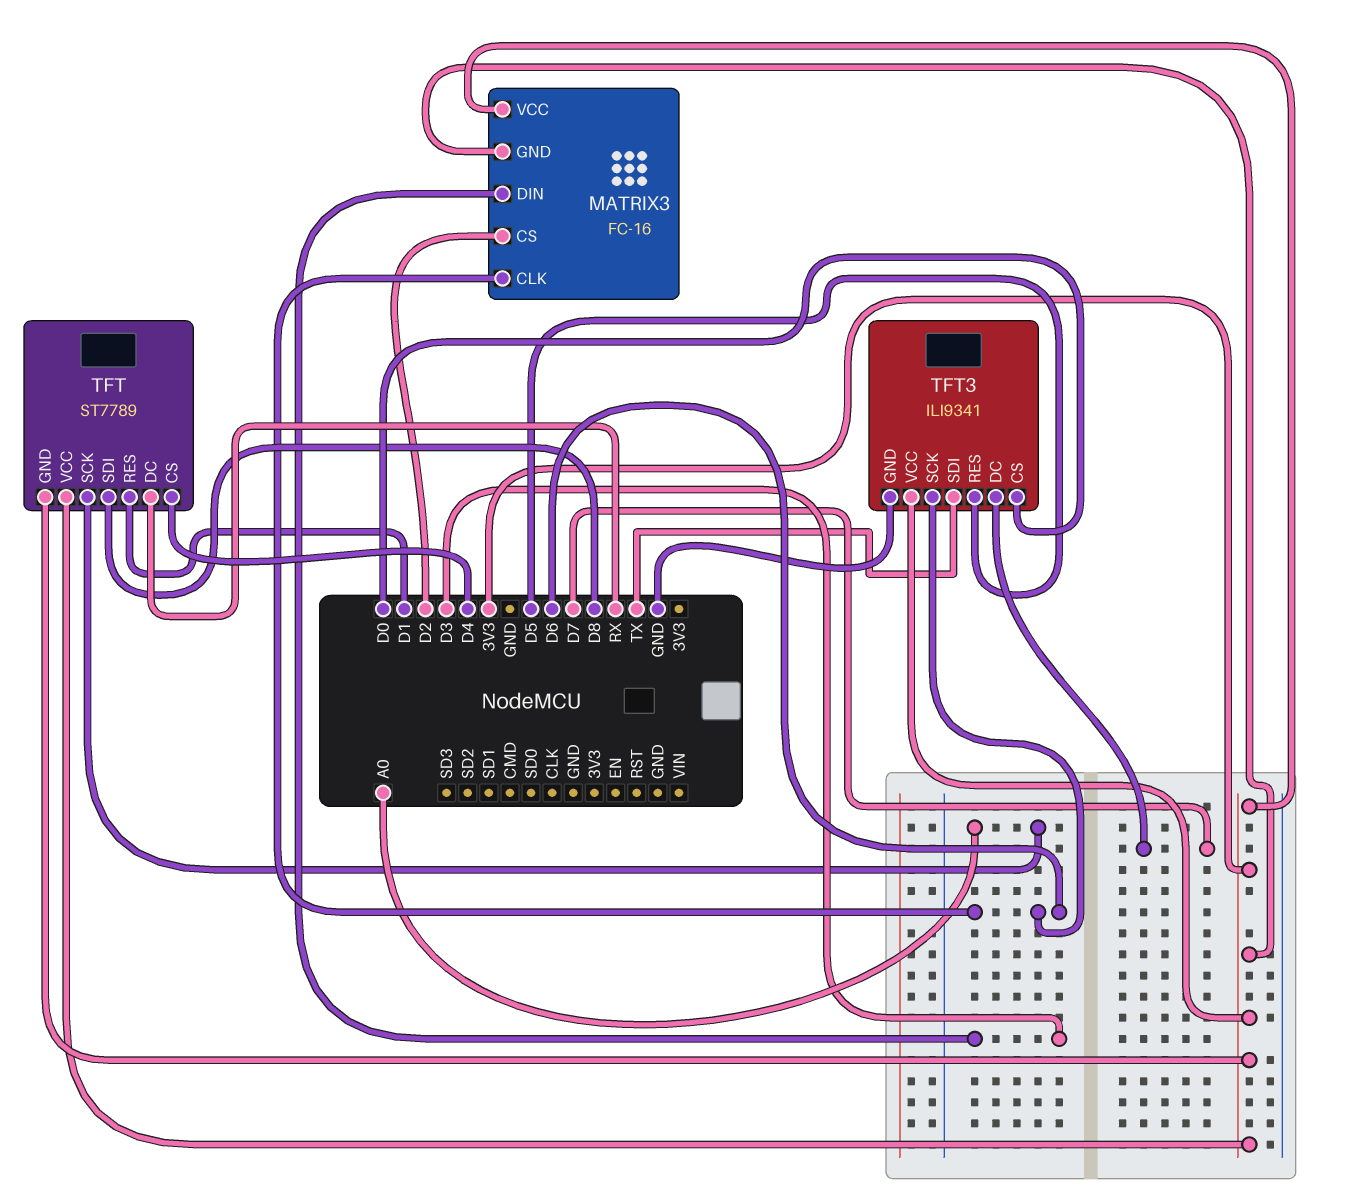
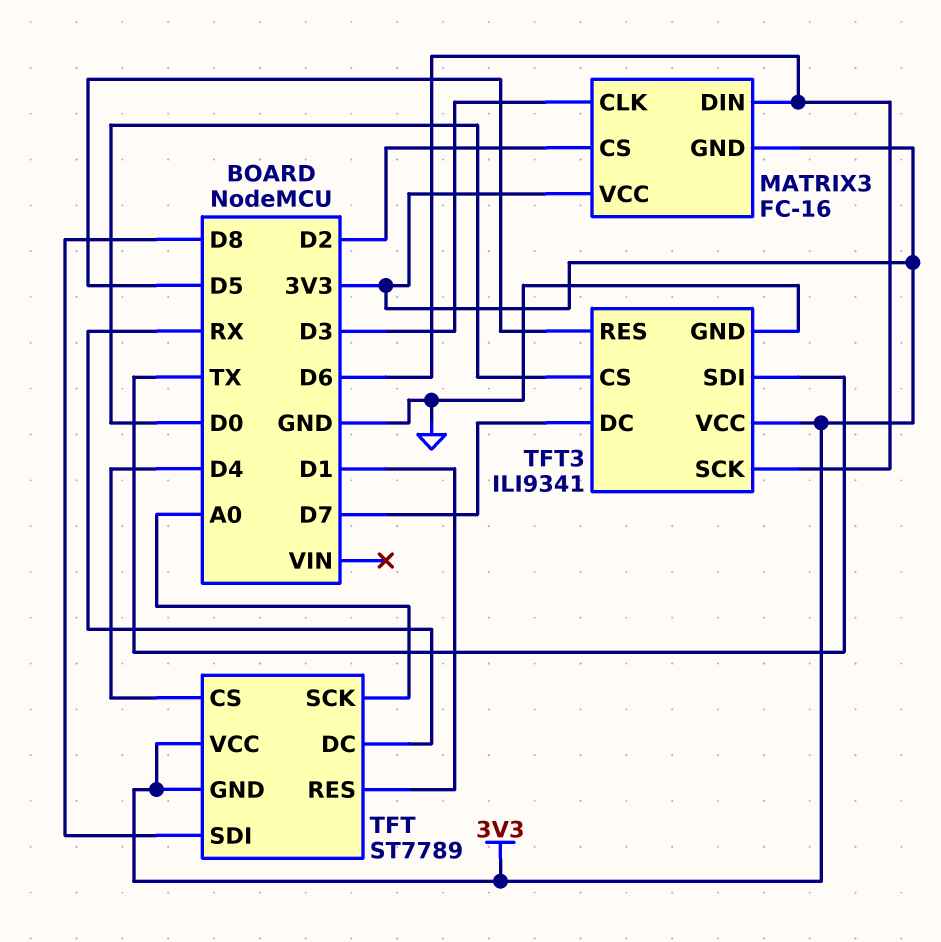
MATRIX3 pin CLK: D6 -> D3
MATRIX3 pin DIN: D3 -> D6

